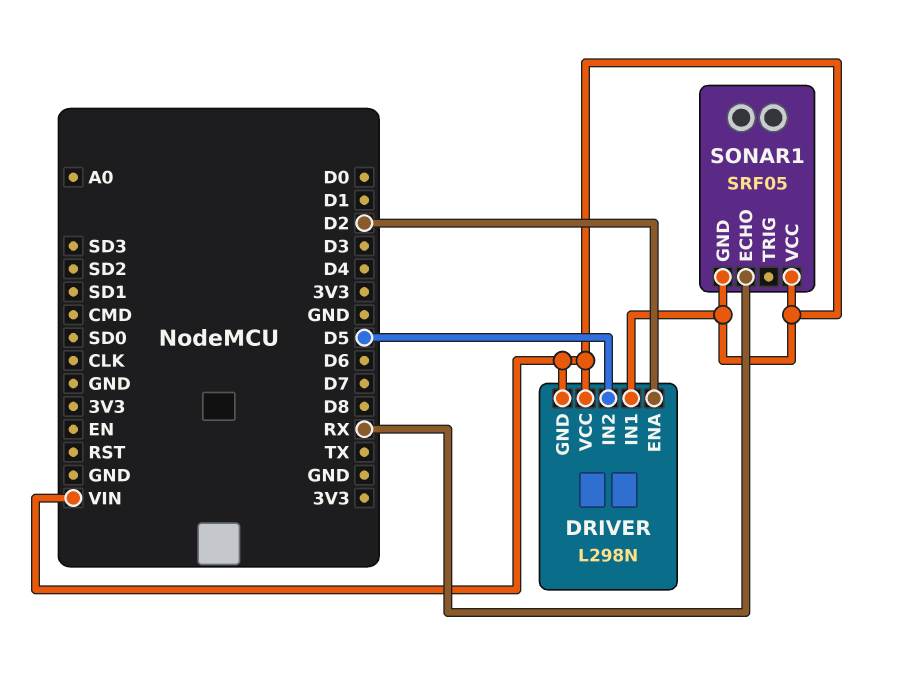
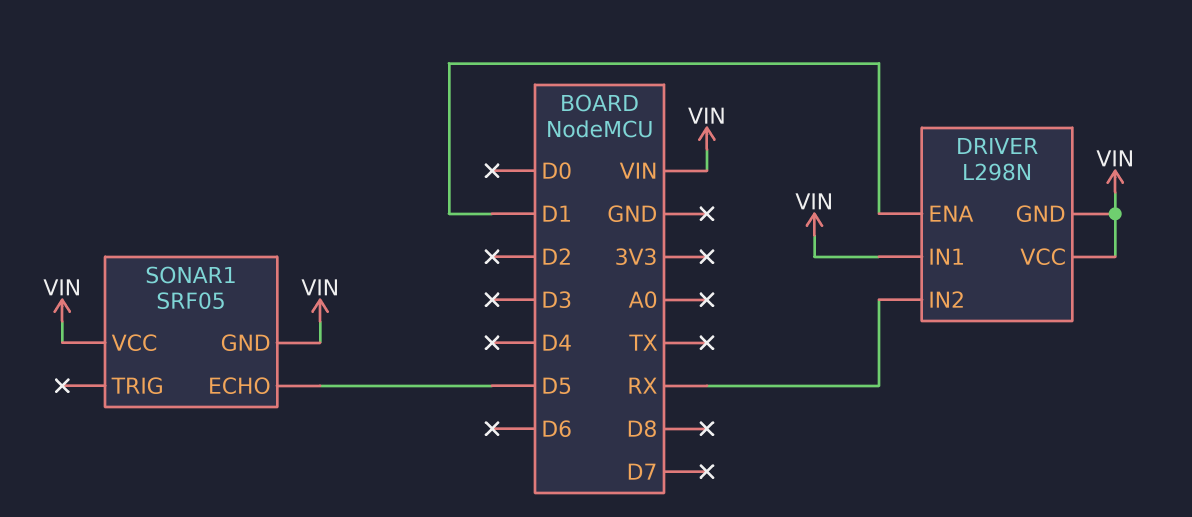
DRIVER pin ENA: D2 -> D1
DRIVER pin IN2: D5 -> RX
SONAR1 pin ECHO: RX -> D5

